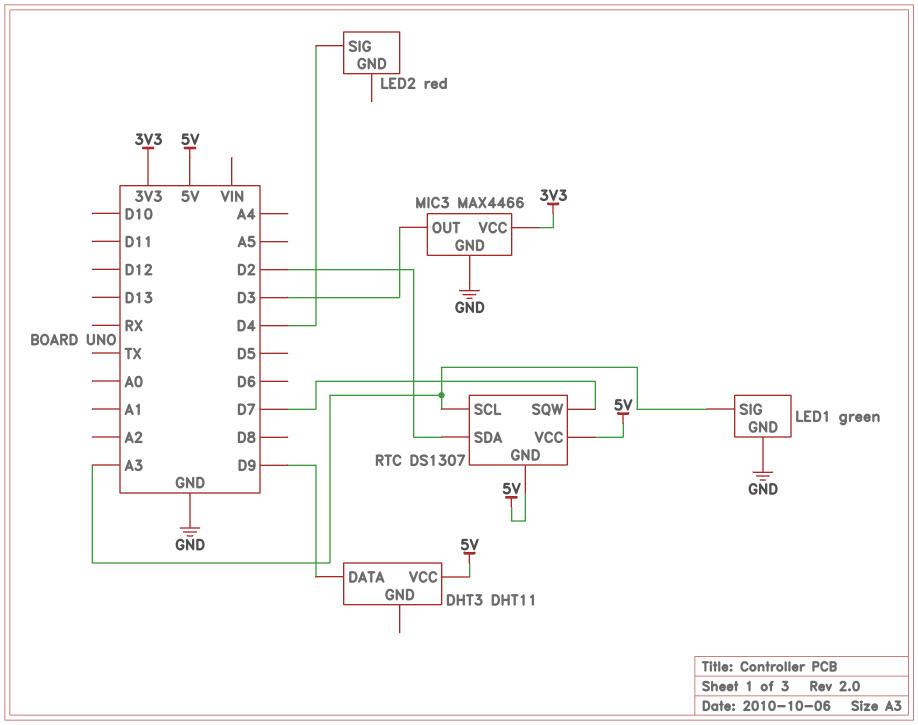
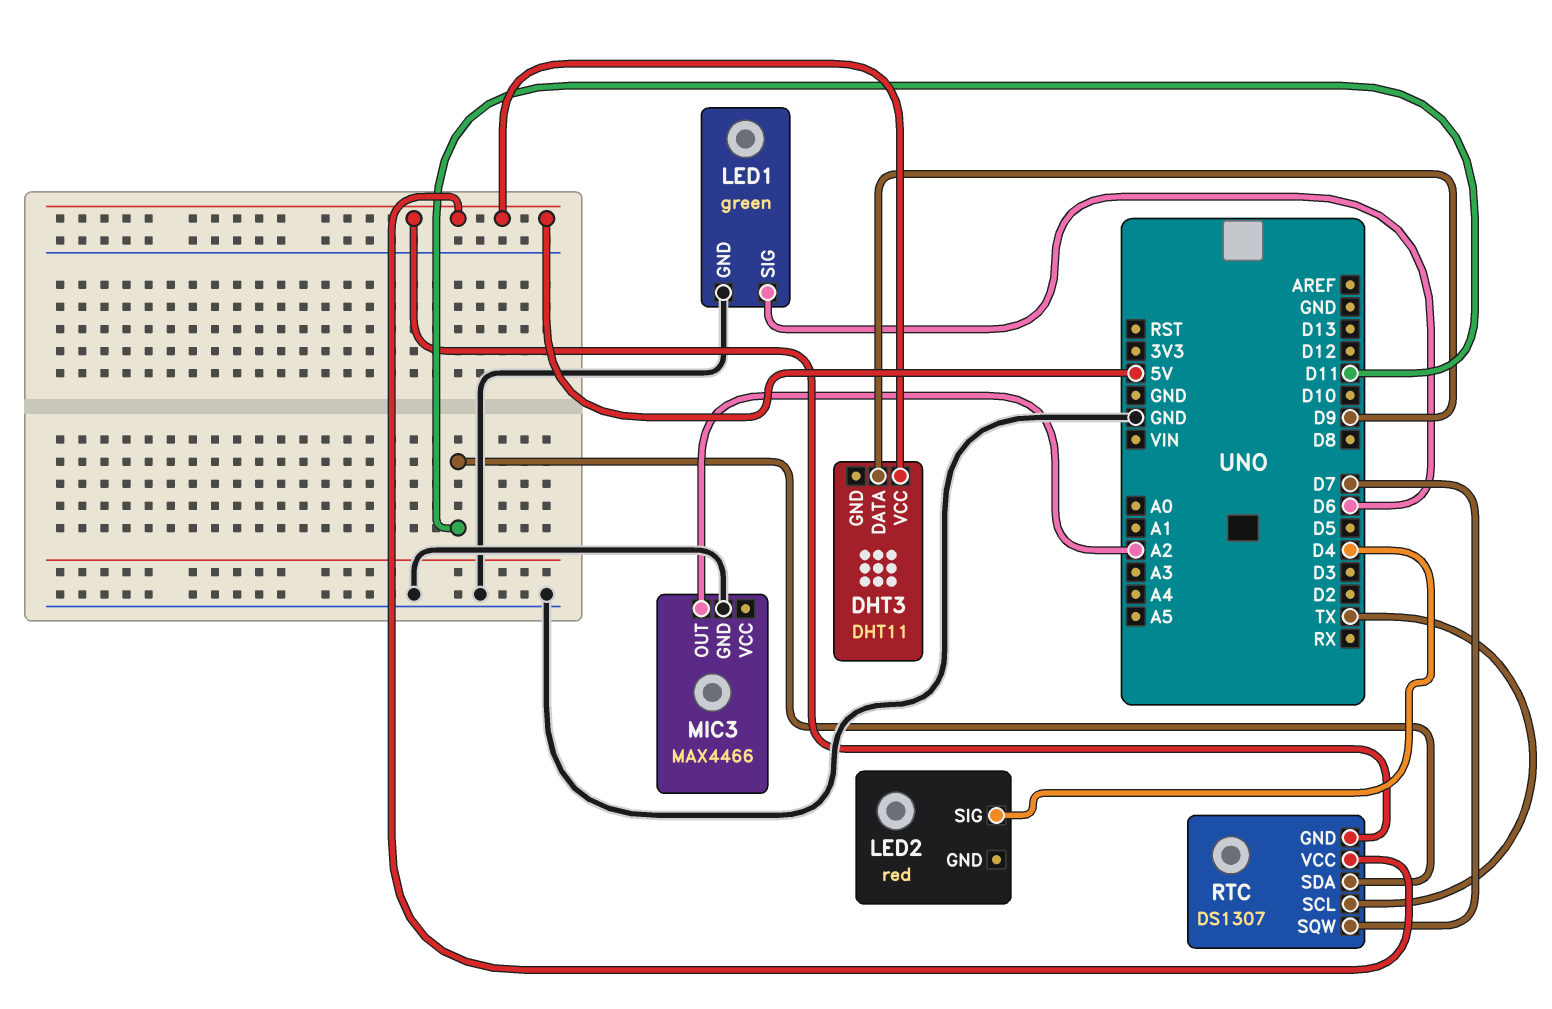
LED1 pin SIG: A3 -> D6
MIC3 pin OUT: D3 -> A2
MIC3 pin VCC: 3V3 -> none
RTC pin SCL: A3 -> TX
RTC pin SDA: D2 -> D11

